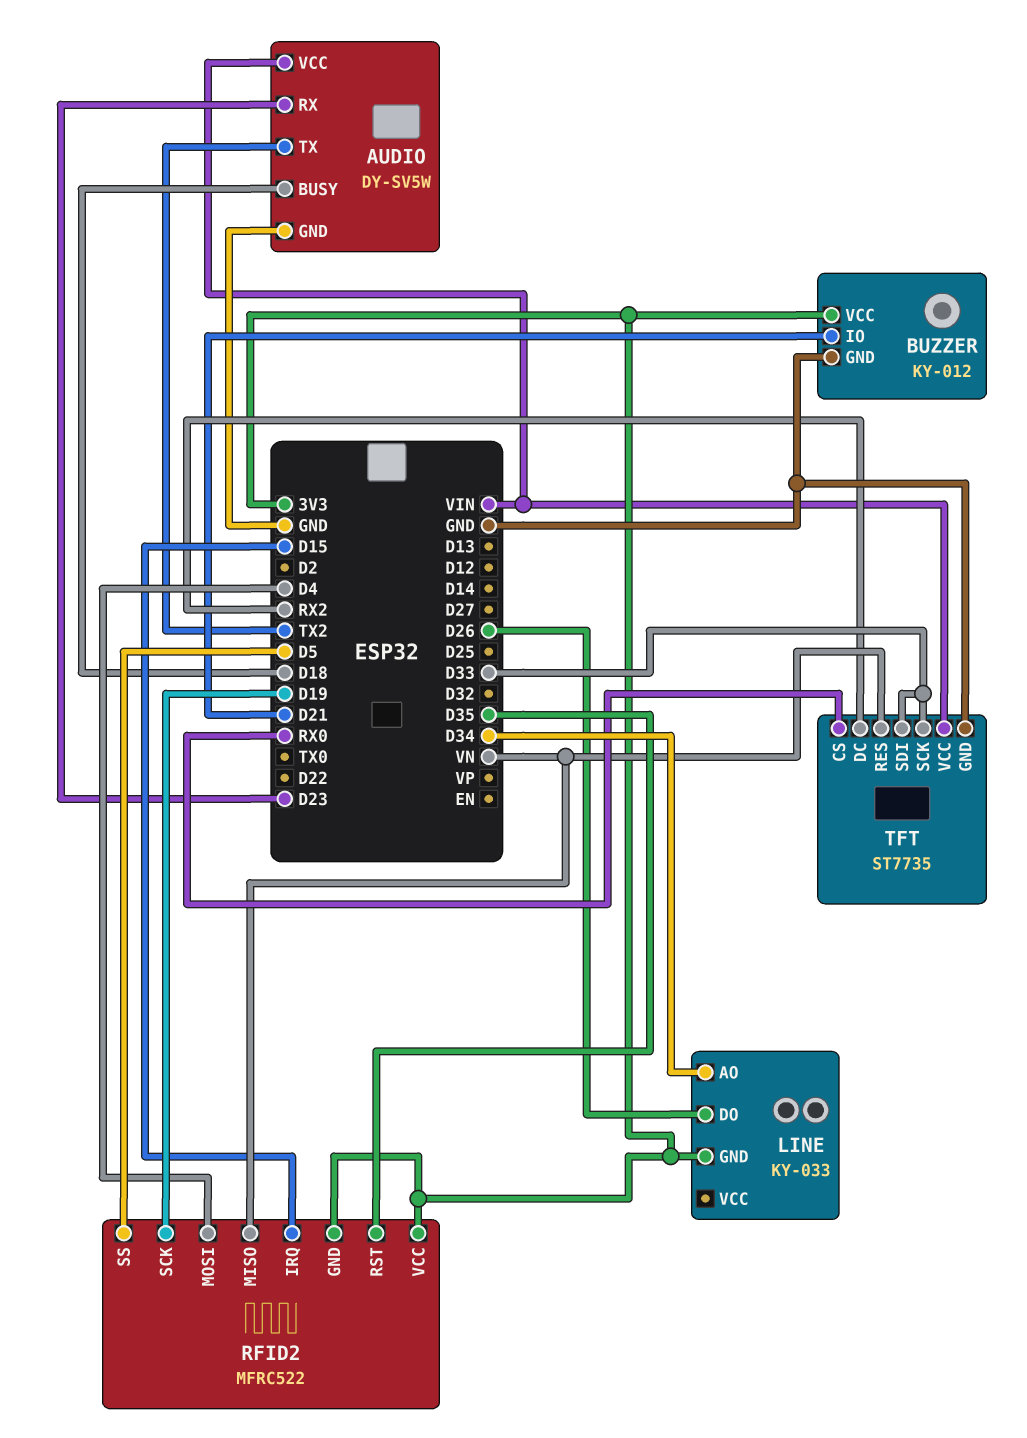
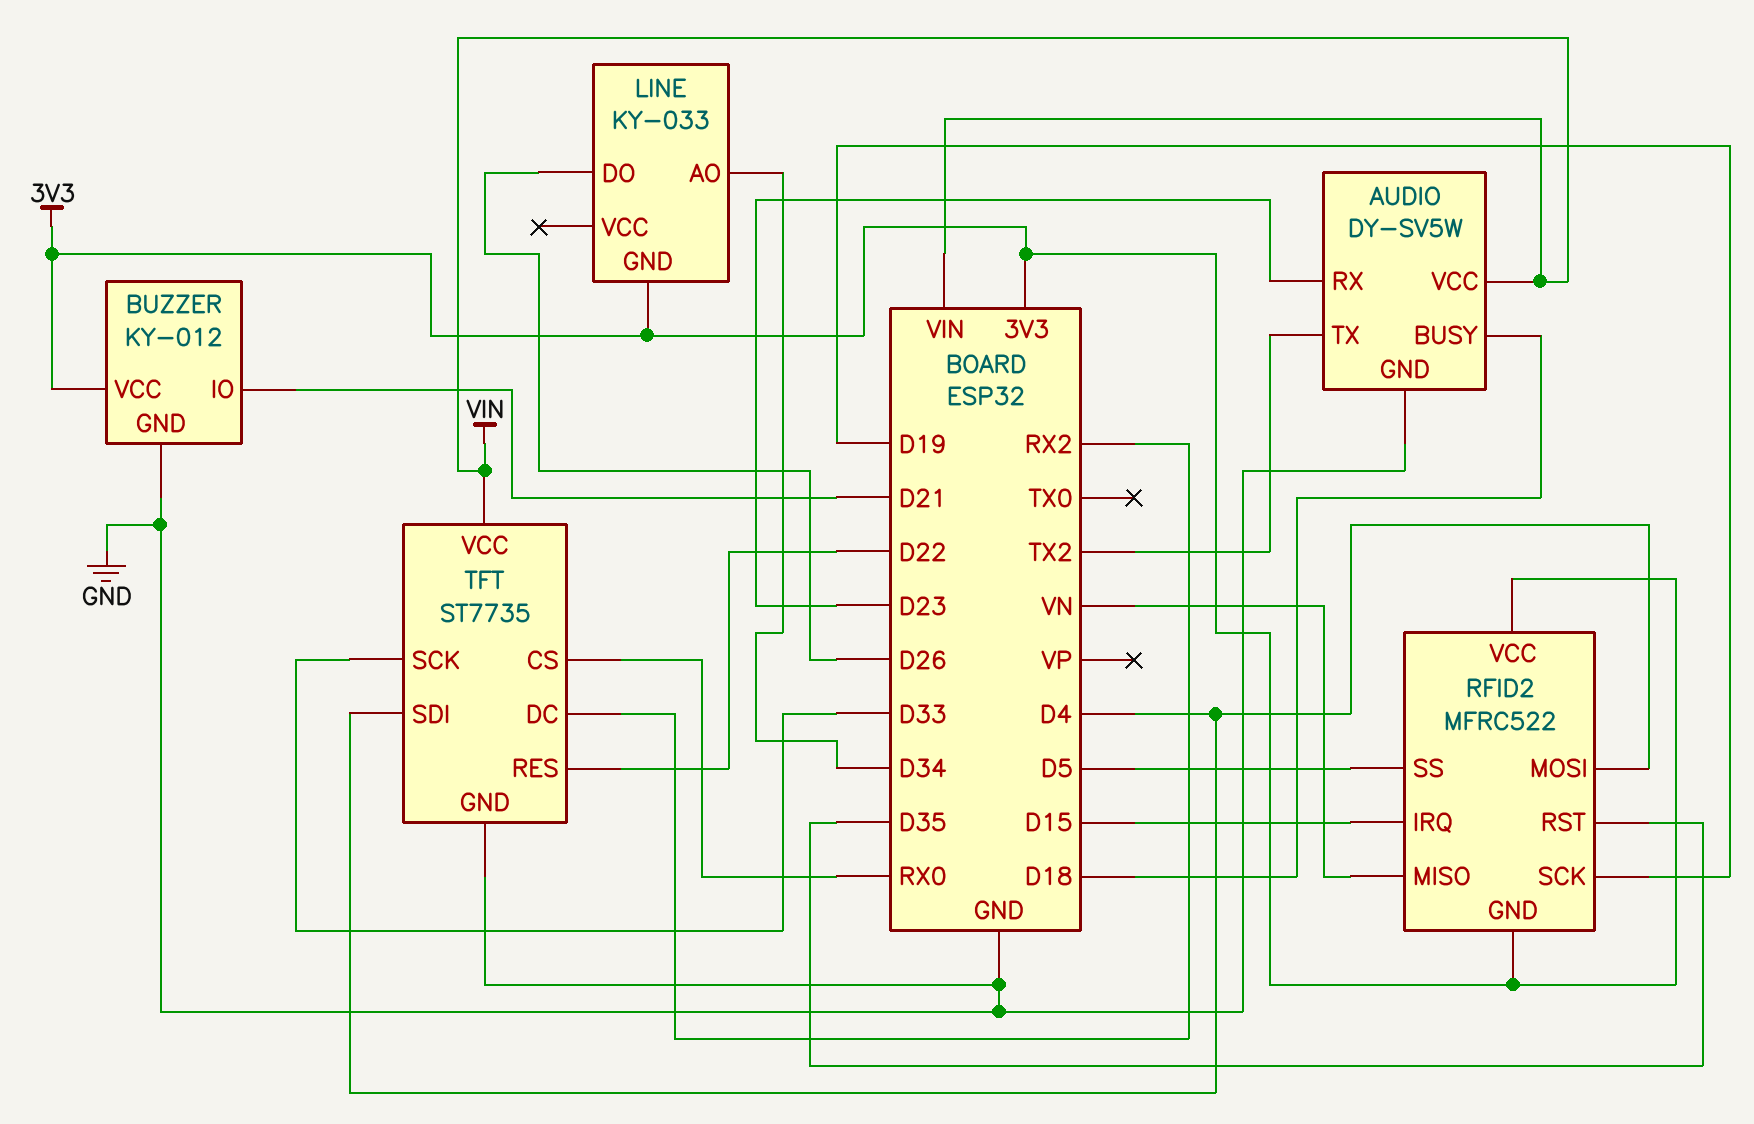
TFT pin RES: VN -> D22
TFT pin SDI: D33 -> D4

